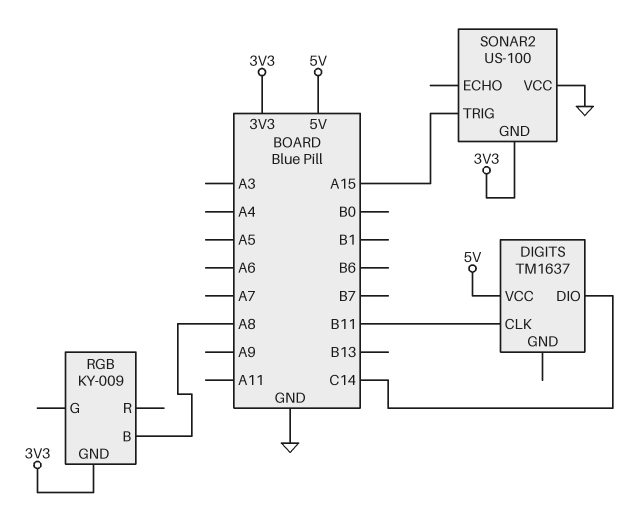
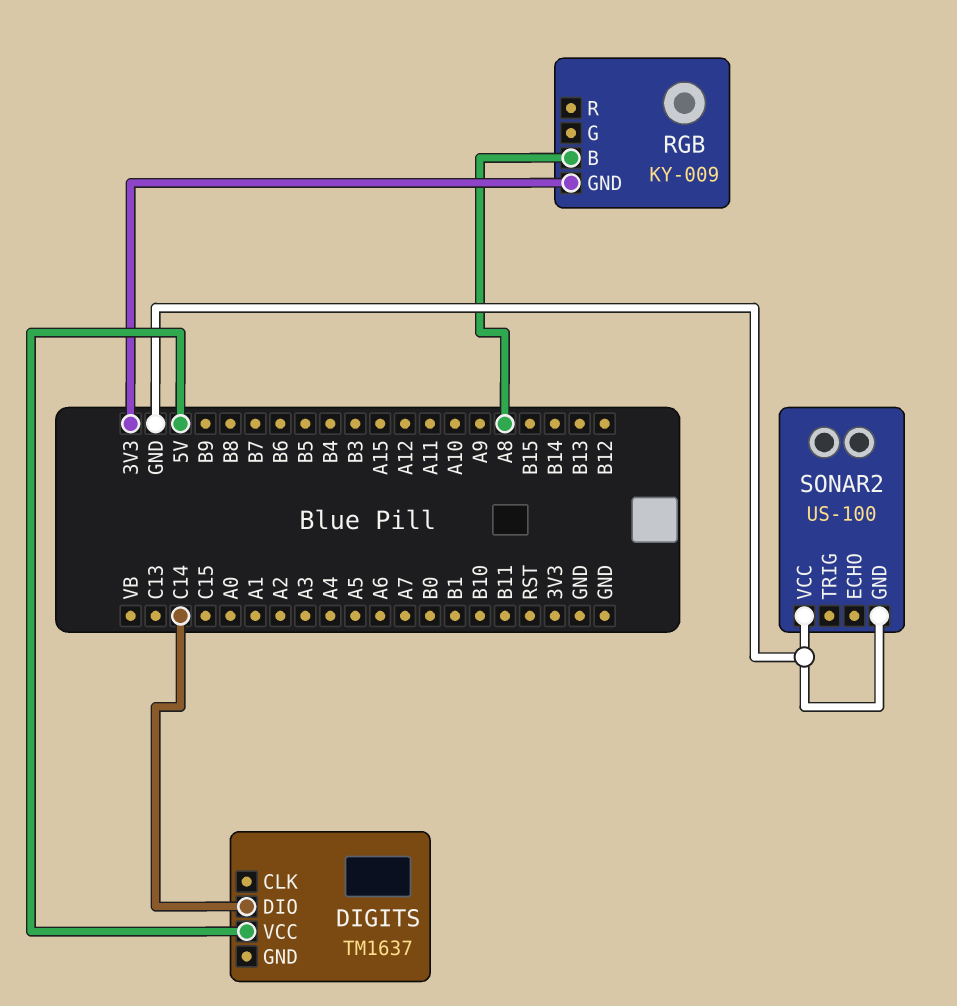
DIGITS pin CLK: B11 -> none
SONAR2 pin GND: 3V3 -> GND
SONAR2 pin TRIG: A15 -> none

